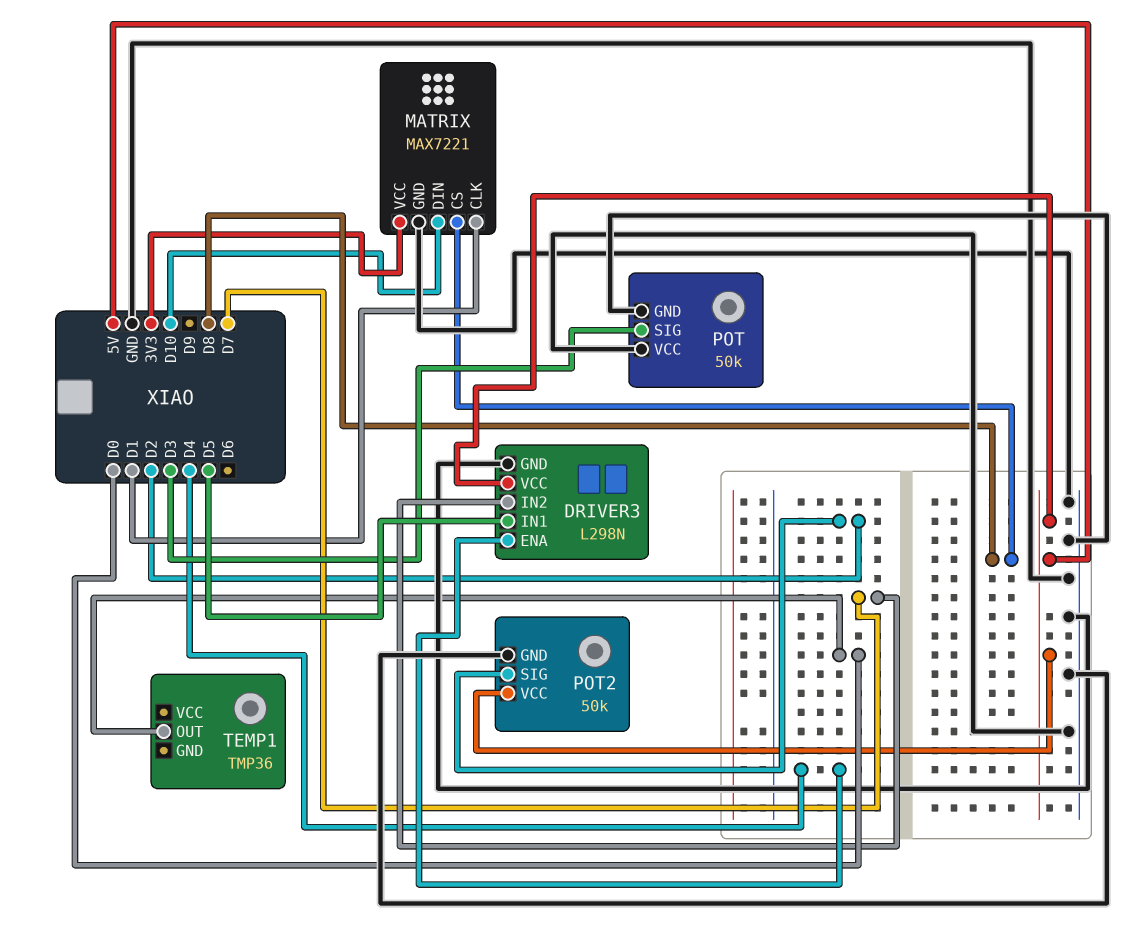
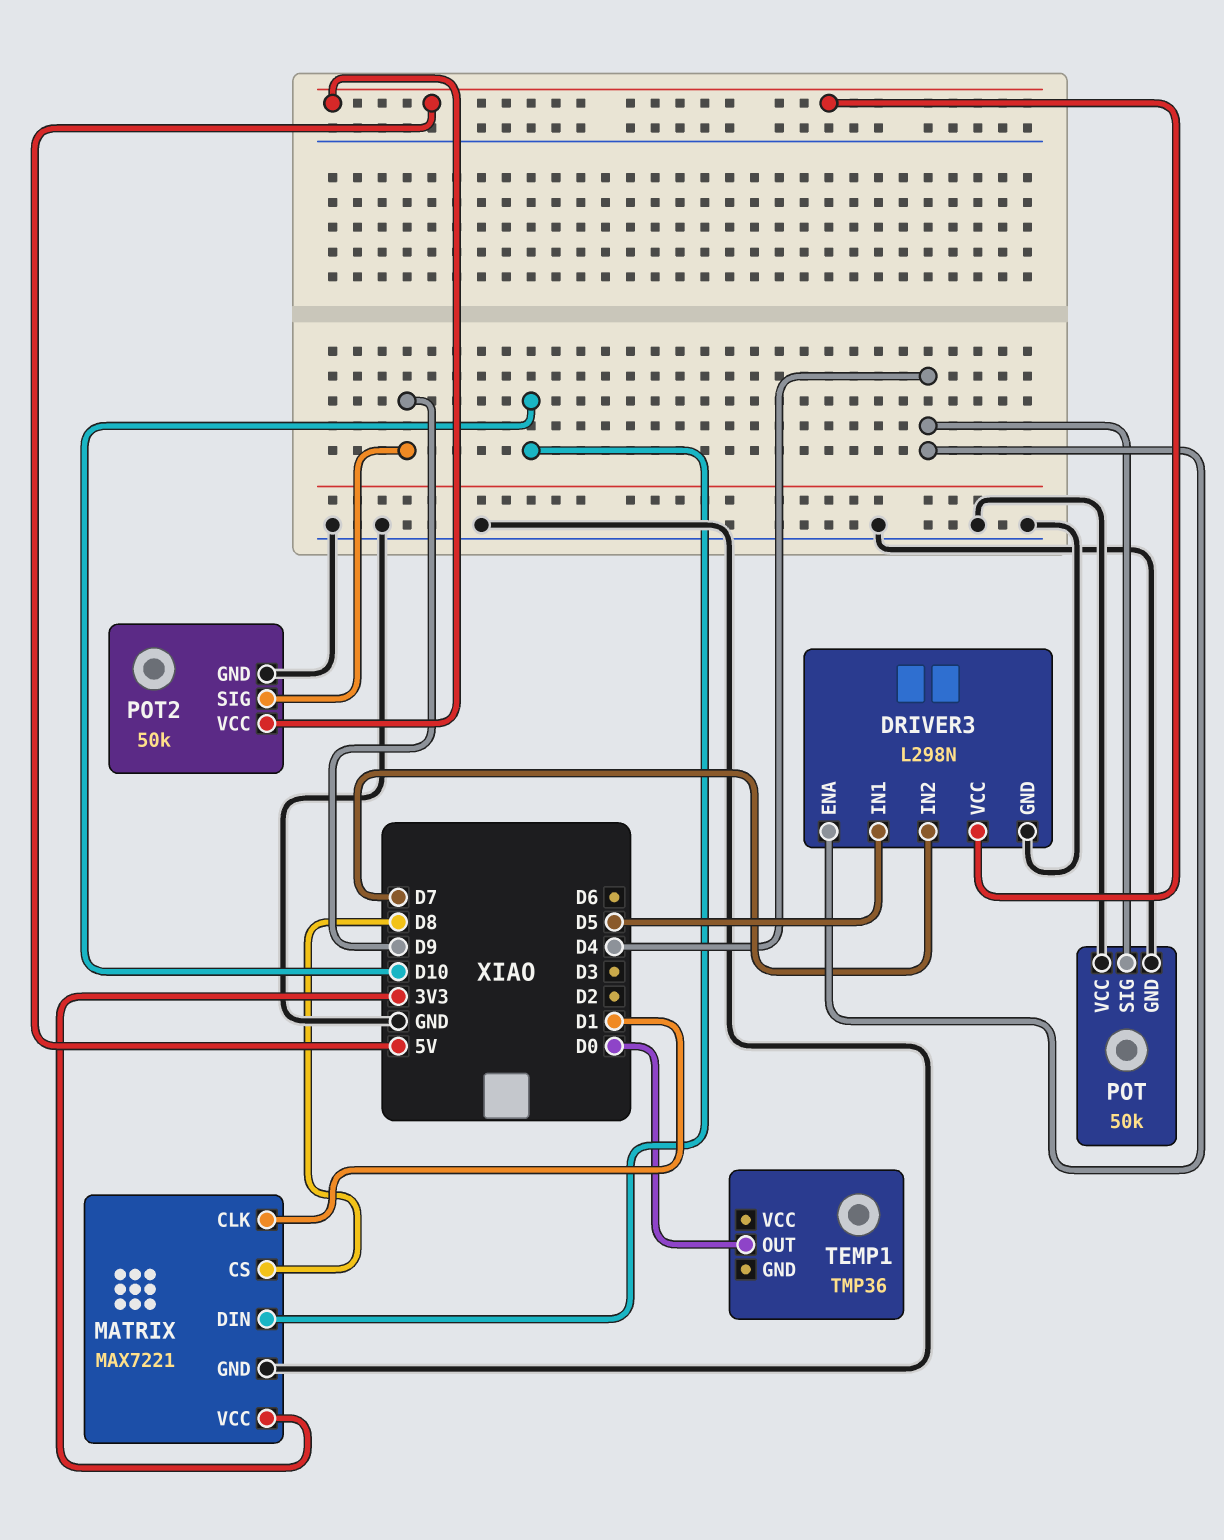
POT pin SIG: D3 -> D4
POT2 pin SIG: D2 -> D9

